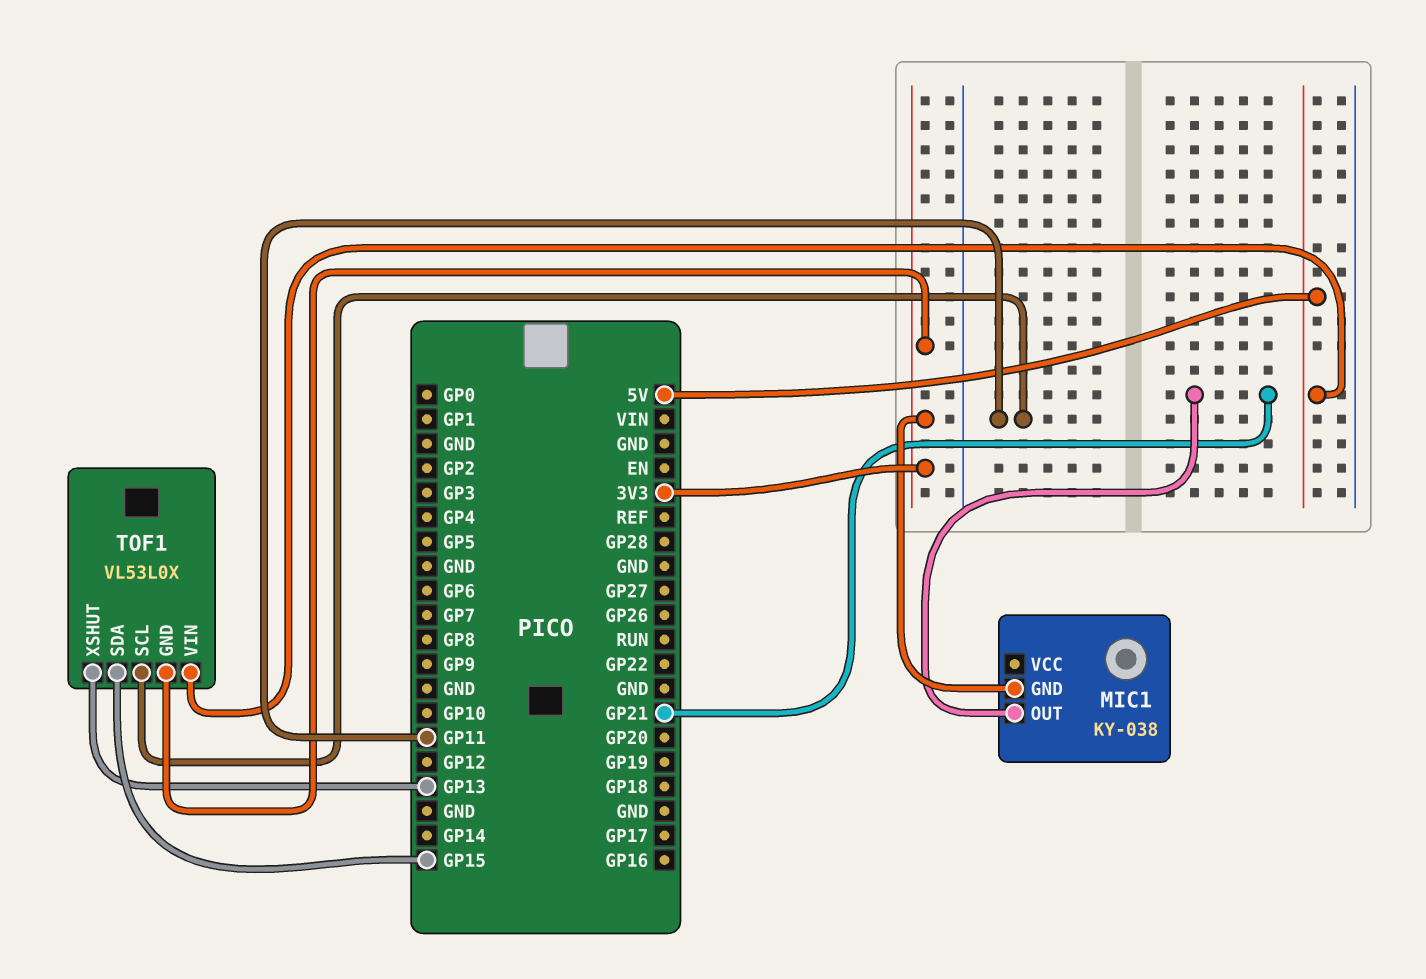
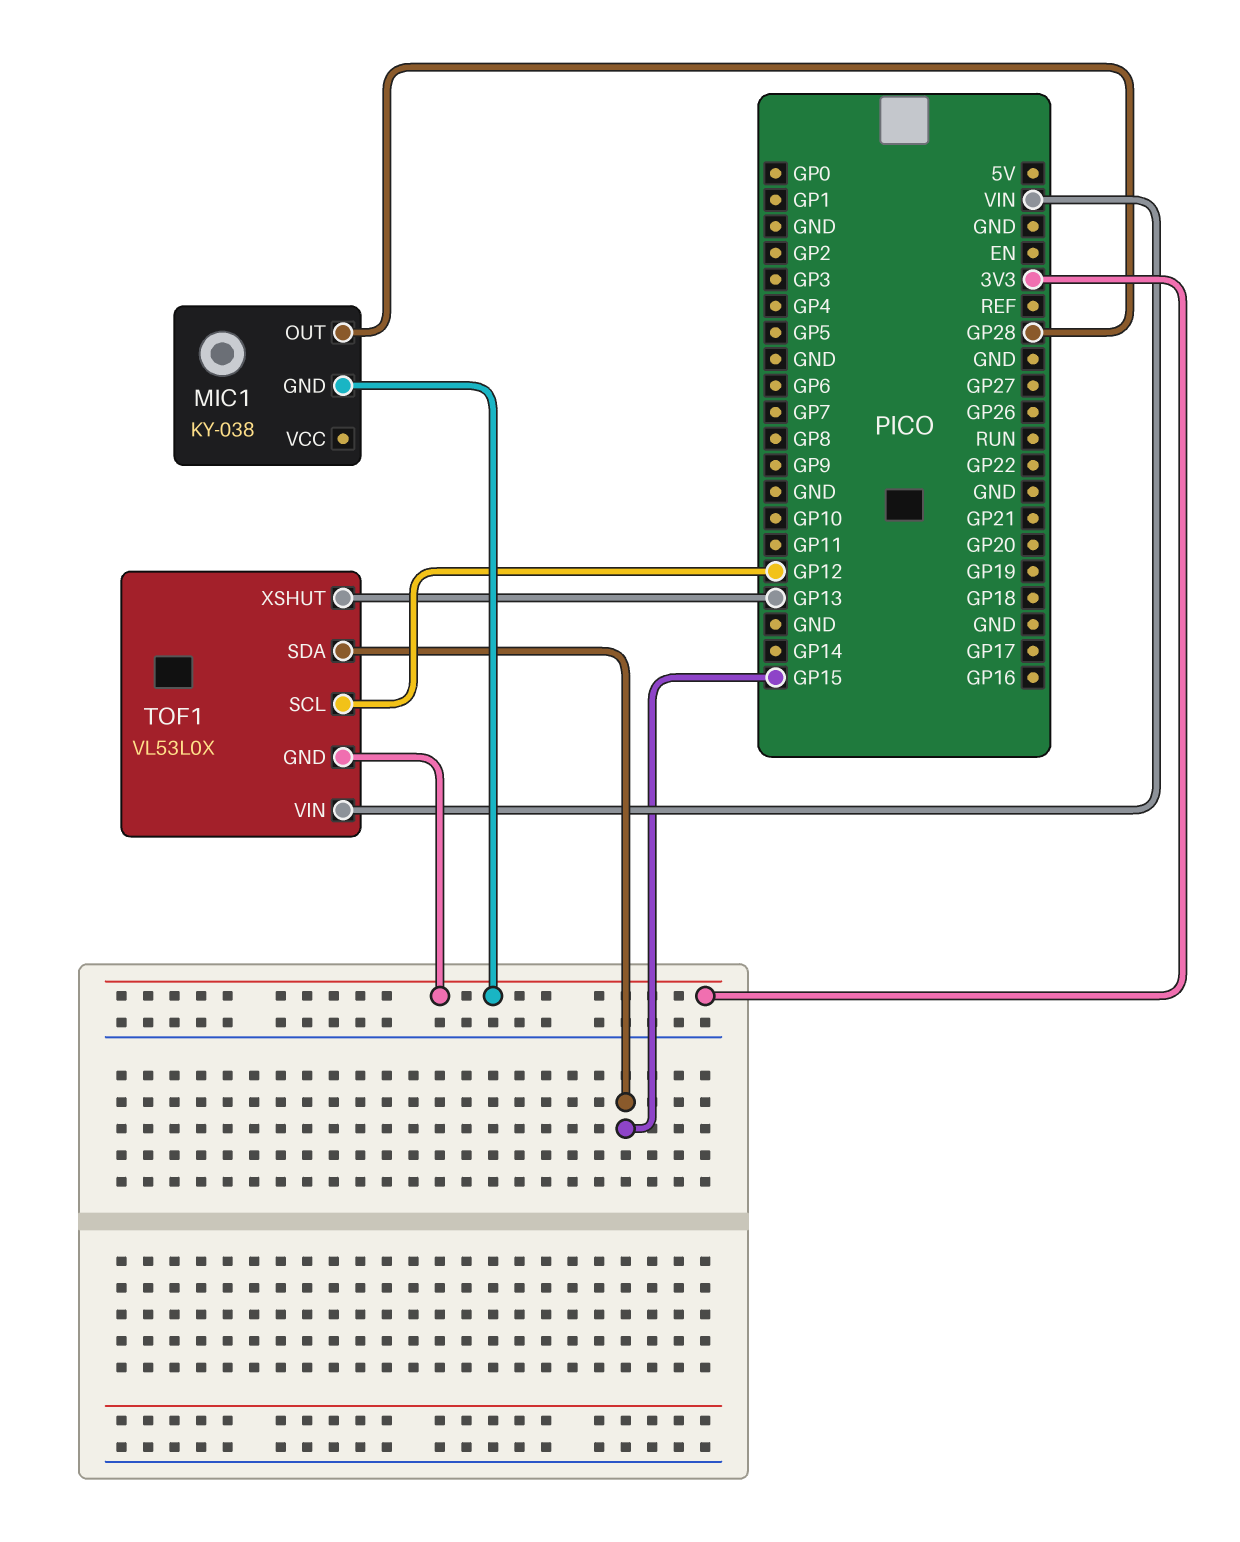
MIC1 pin OUT: GP21 -> GP28
TOF1 pin SCL: GP11 -> GP12
TOF1 pin VIN: 5V -> VIN

